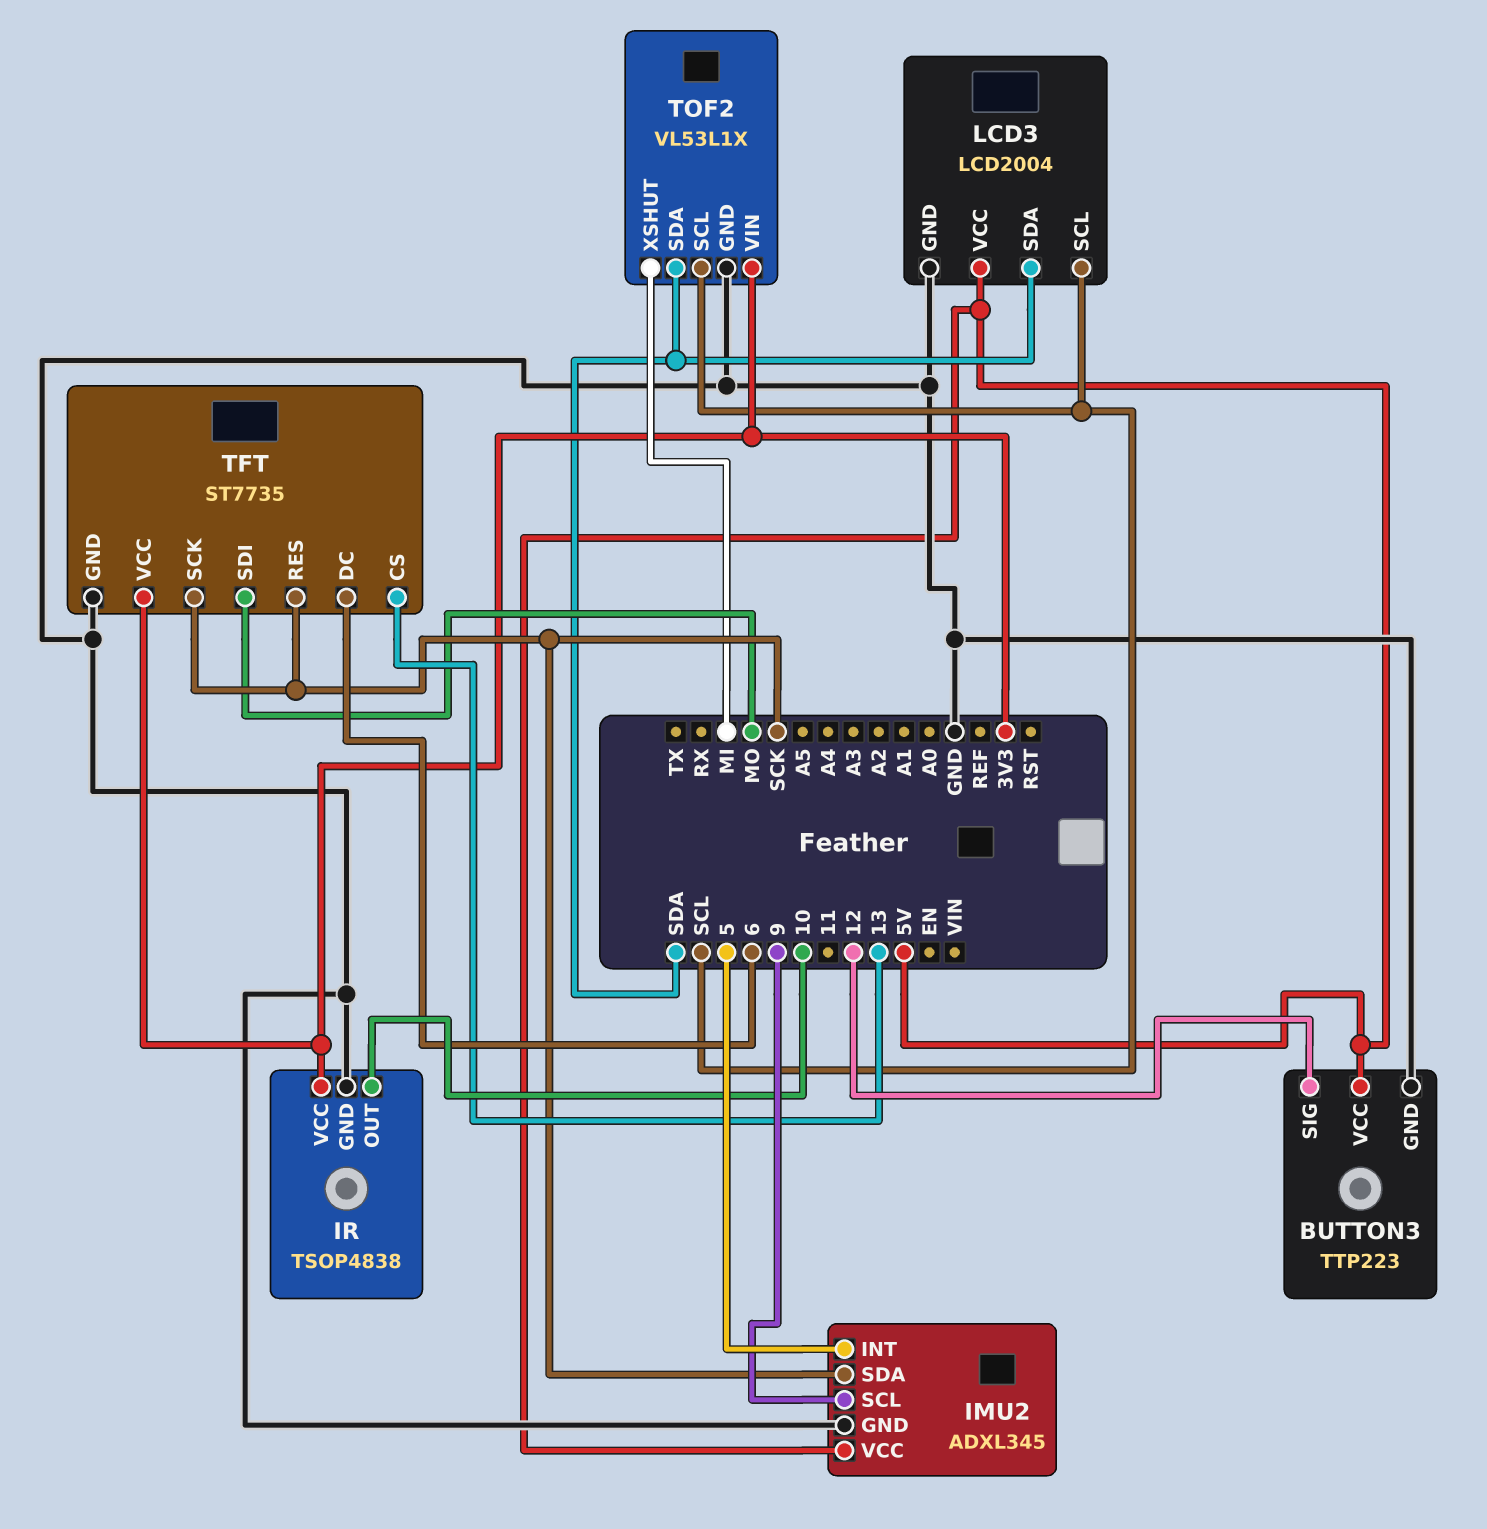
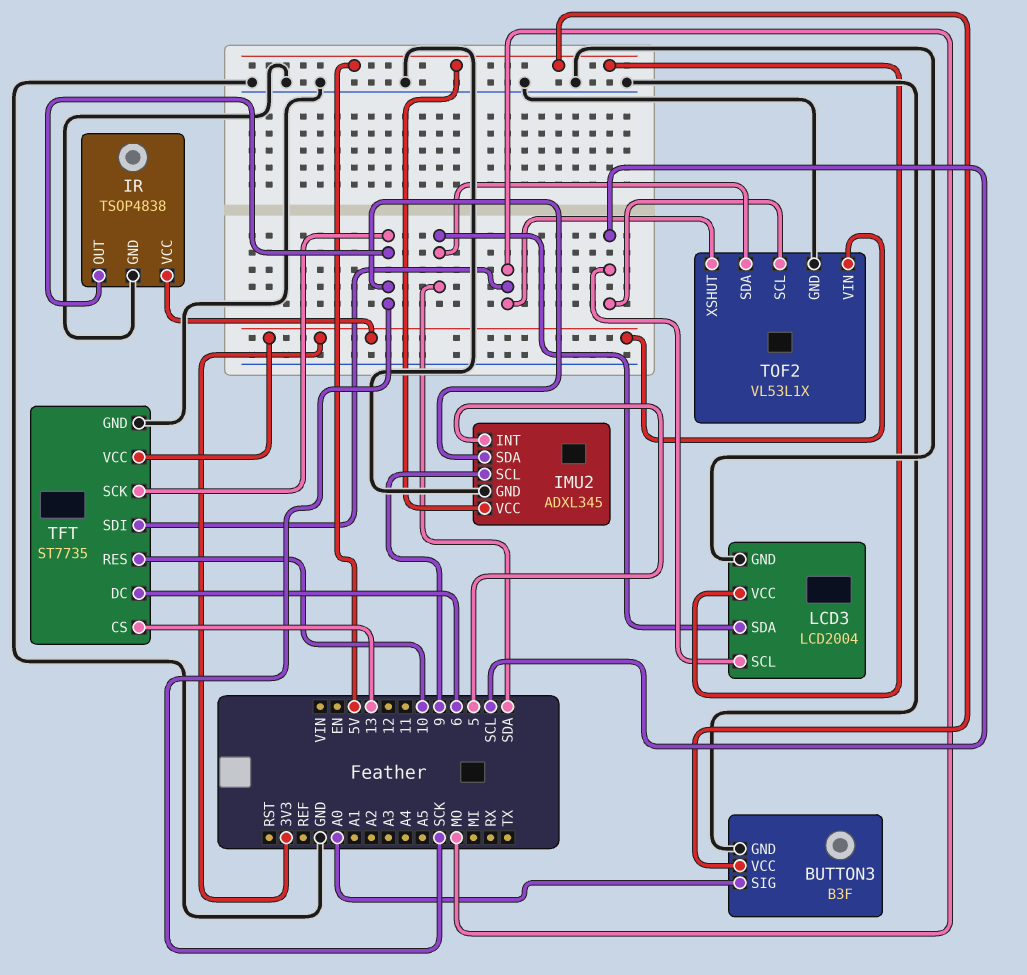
BUTTON3: TTP223 -> B3F
BUTTON3 pin SIG: 12 -> A0
IR pin OUT: 10 -> SCK
TFT pin RES: SCK -> 10
TOF2 pin XSHUT: MI -> MO

